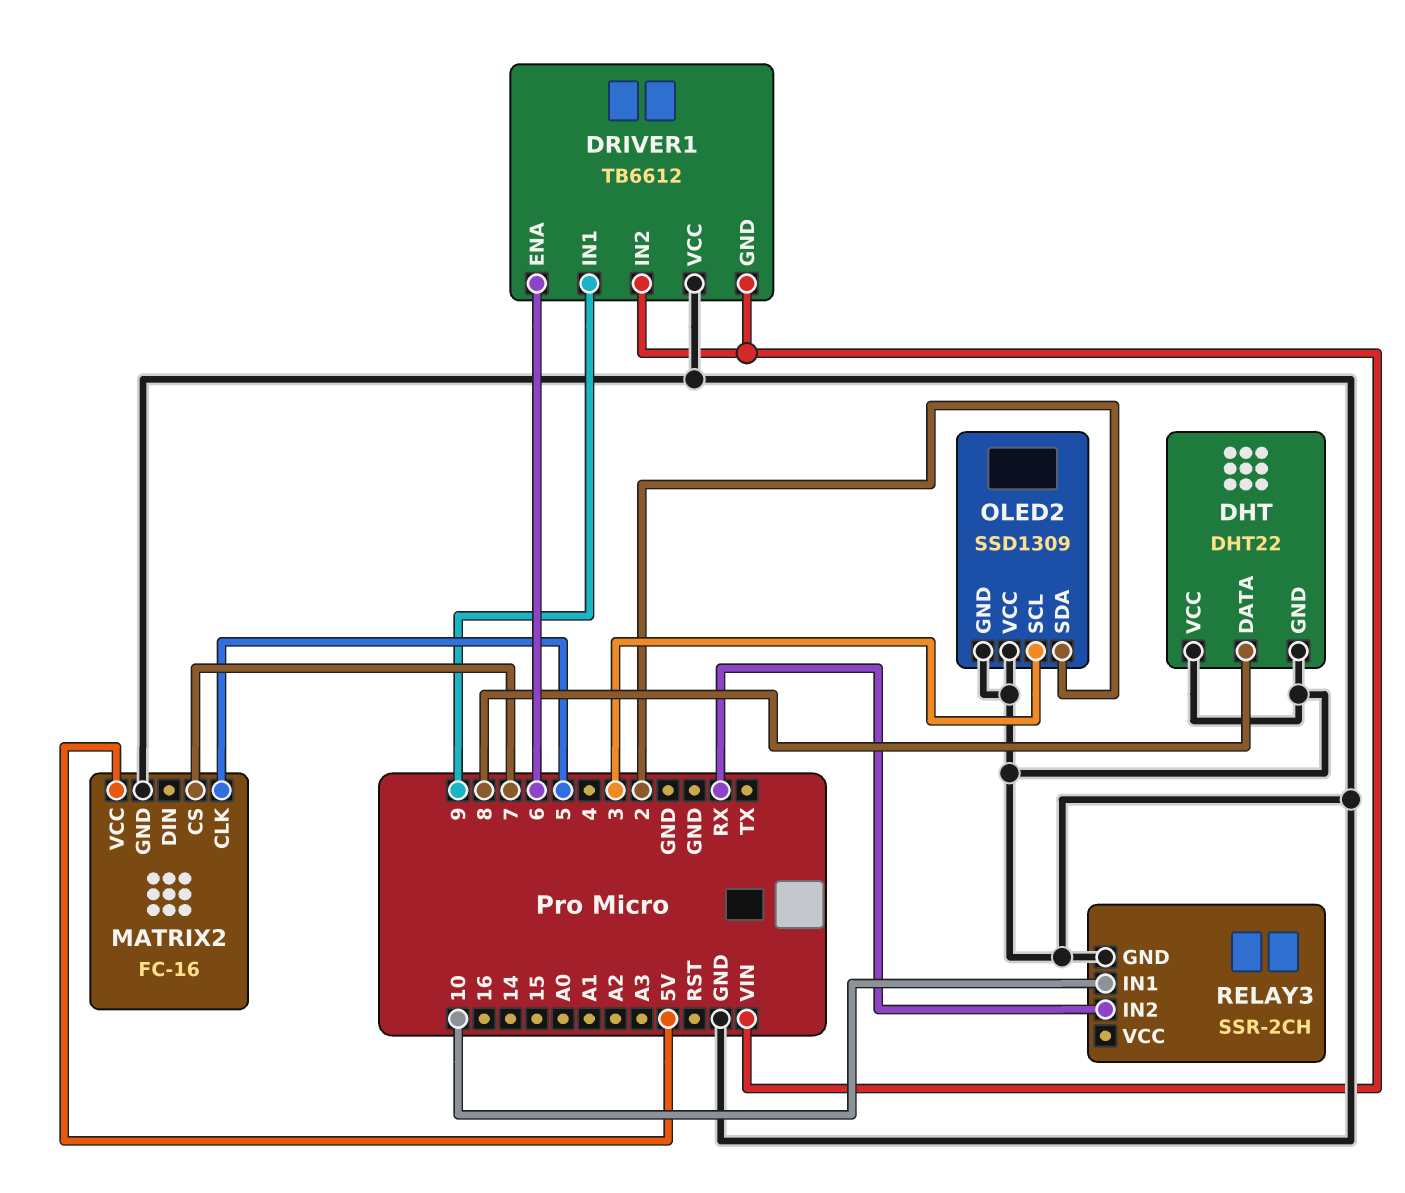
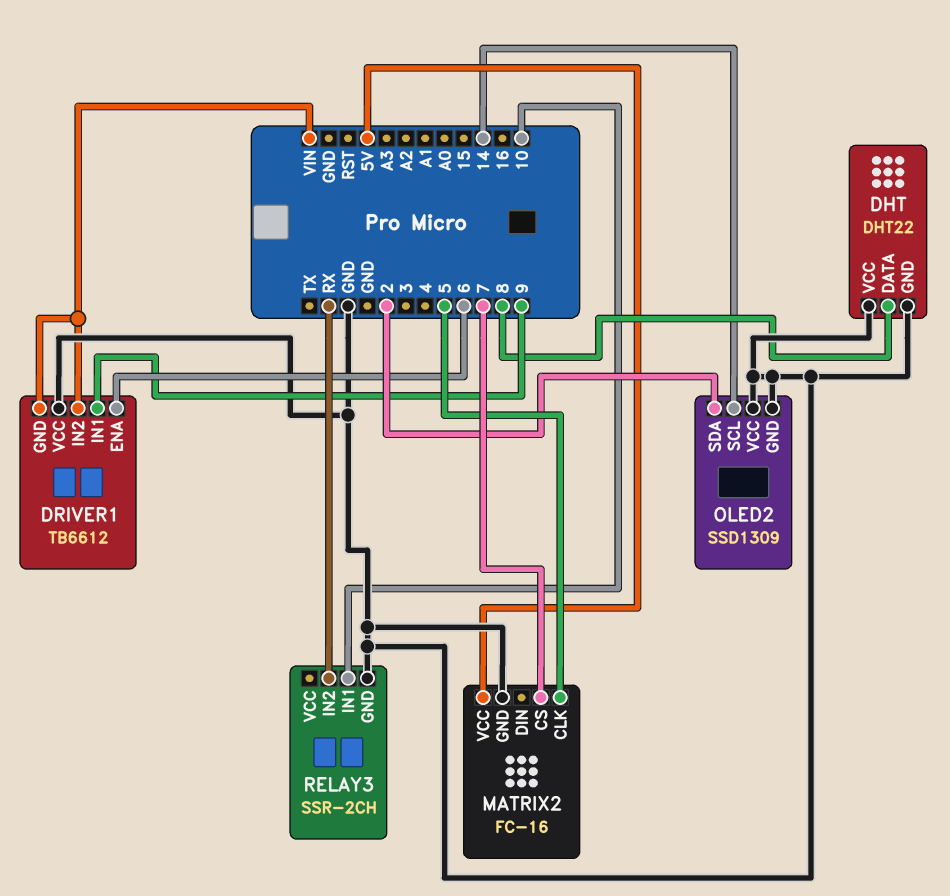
OLED2 pin SCL: 3 -> 14

